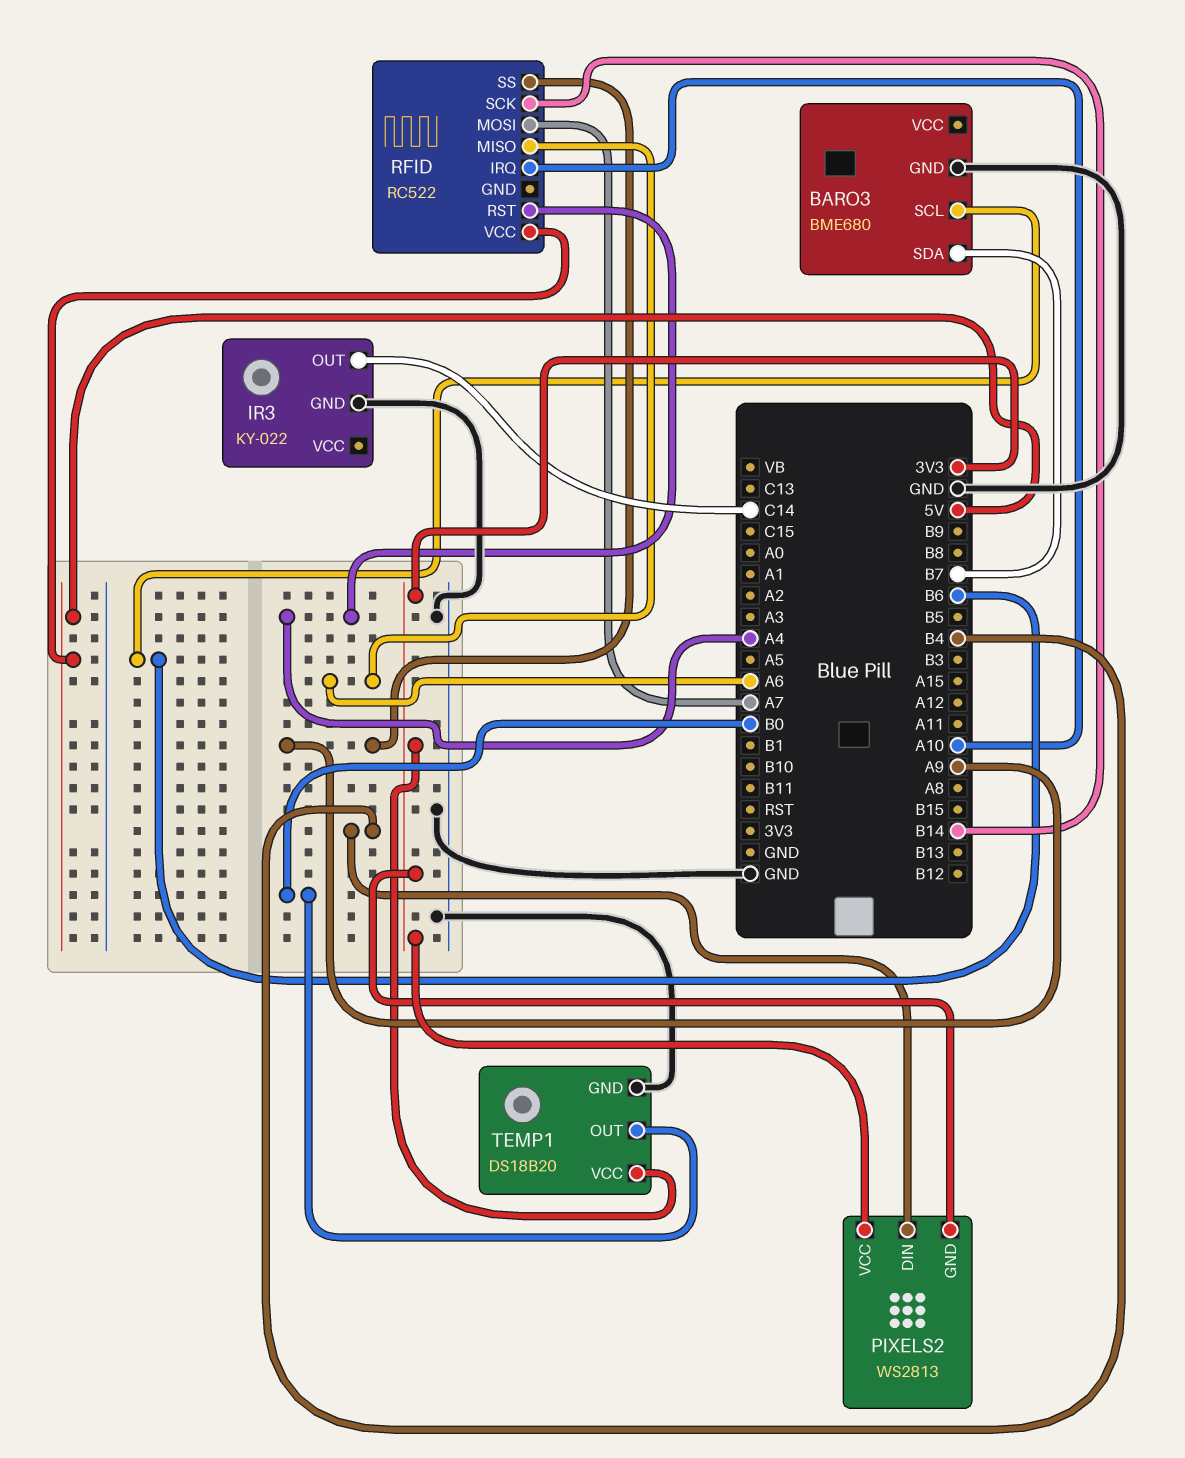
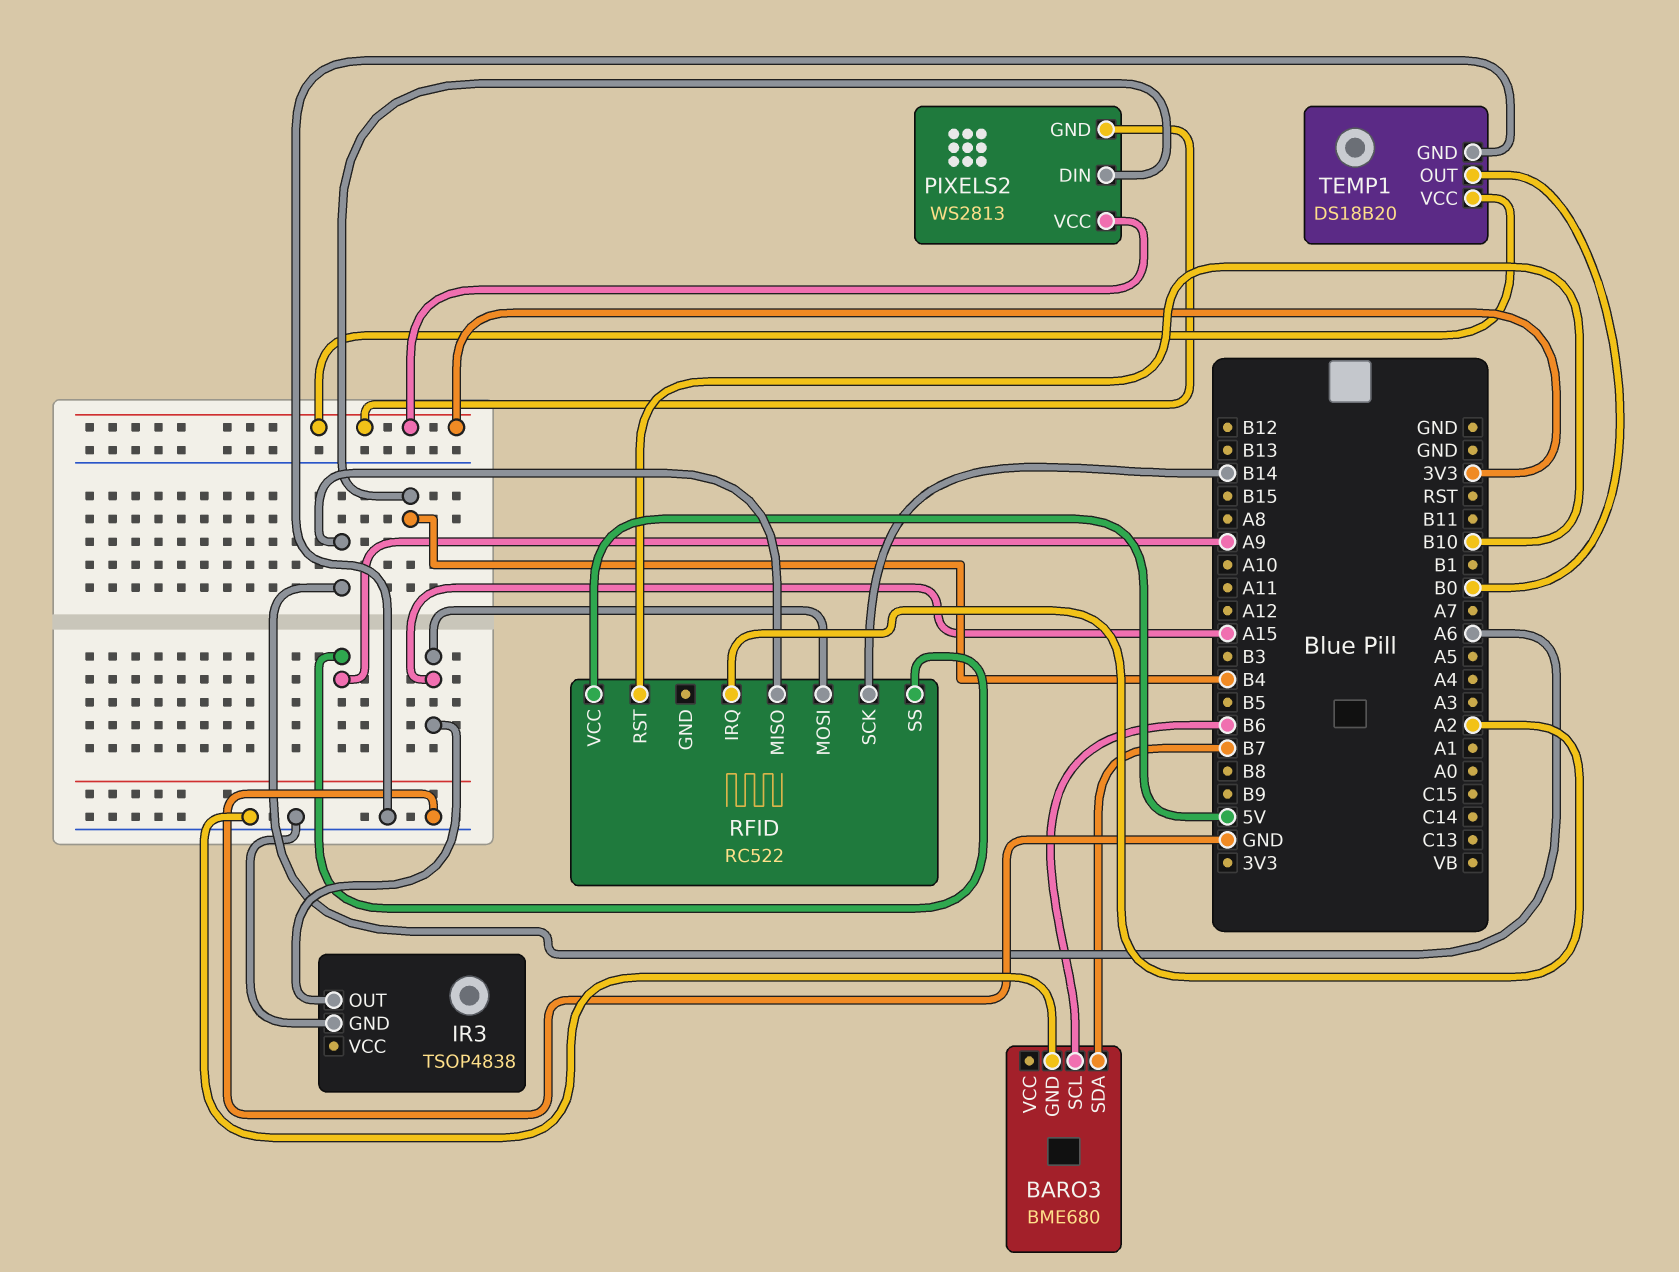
IR3: KY-022 -> TSOP4838
IR3 pin OUT: C14 -> A15
RFID pin IRQ: A10 -> A2
RFID pin MOSI: A7 -> A15
RFID pin RST: A4 -> B10

